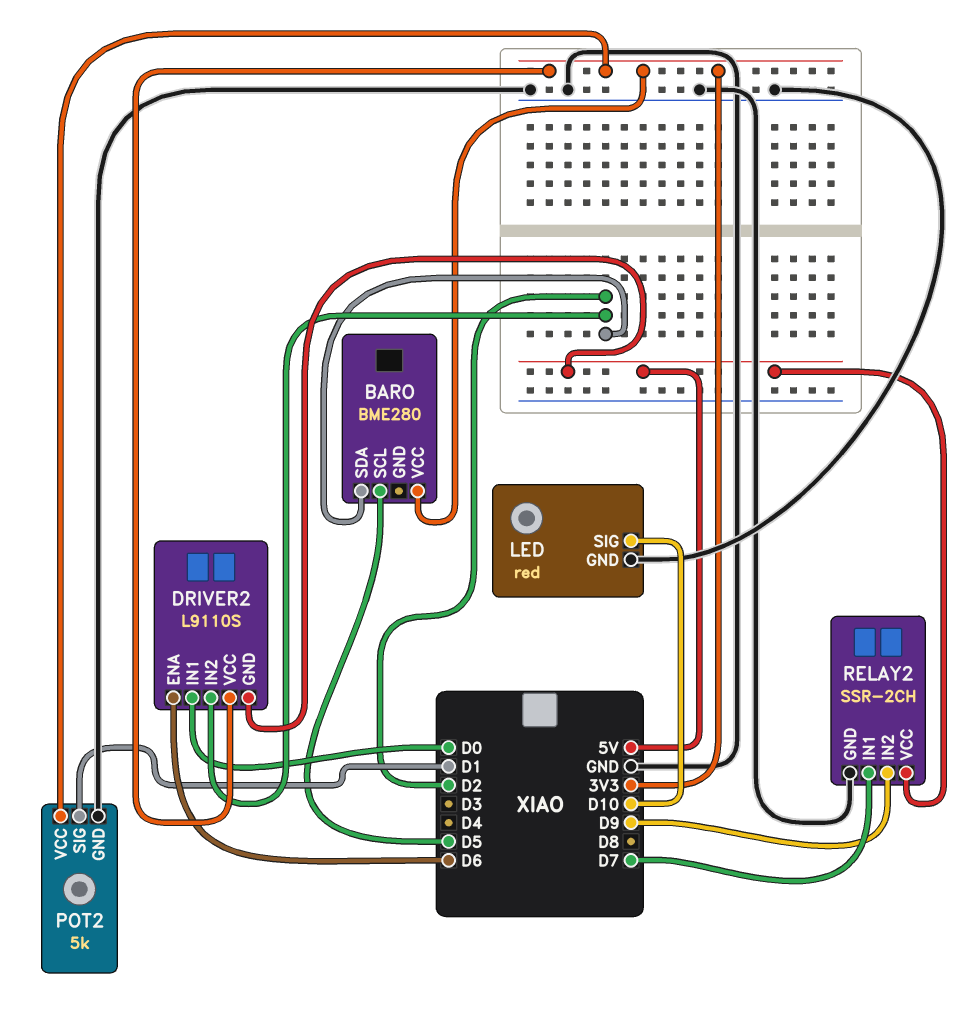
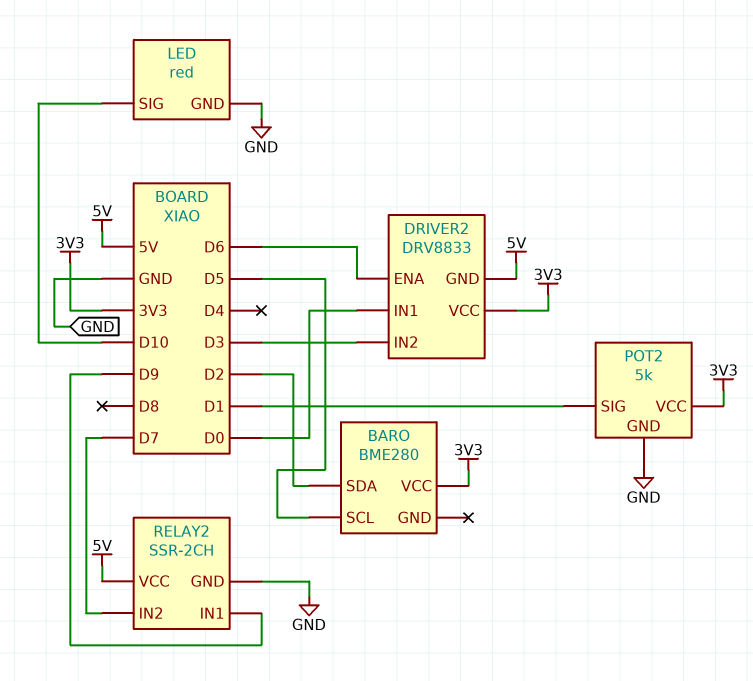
DRIVER2: L9110S -> DRV8833
DRIVER2 pin IN2: D2 -> D3
RELAY2 pin IN1: D7 -> D9
RELAY2 pin IN2: D9 -> D7

